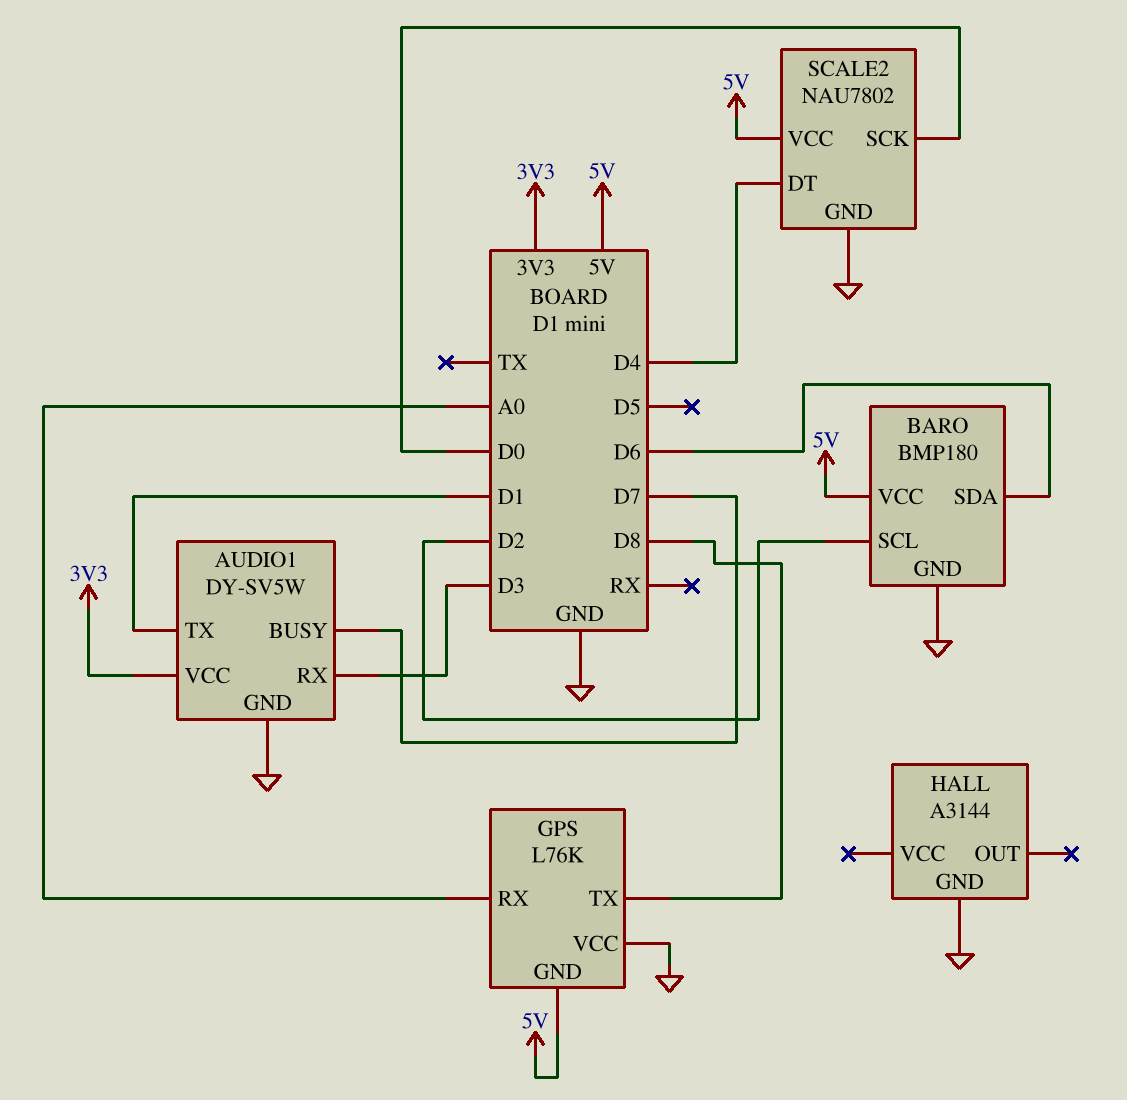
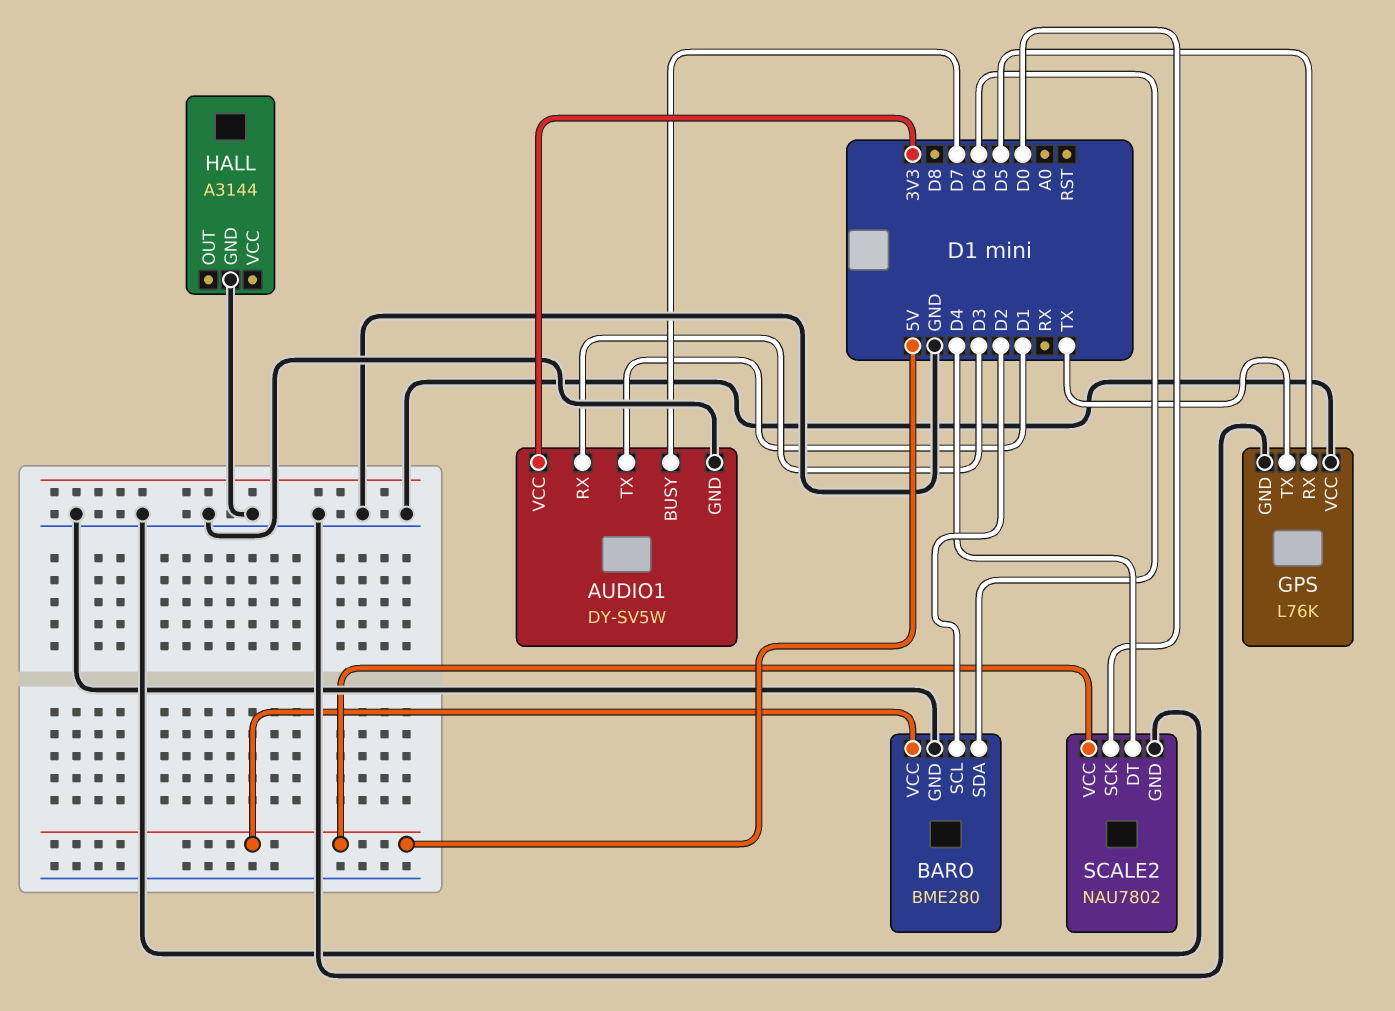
BARO: BMP180 -> BME280
GPS pin GND: 5V -> GND
GPS pin RX: A0 -> D5
GPS pin TX: D8 -> TX

